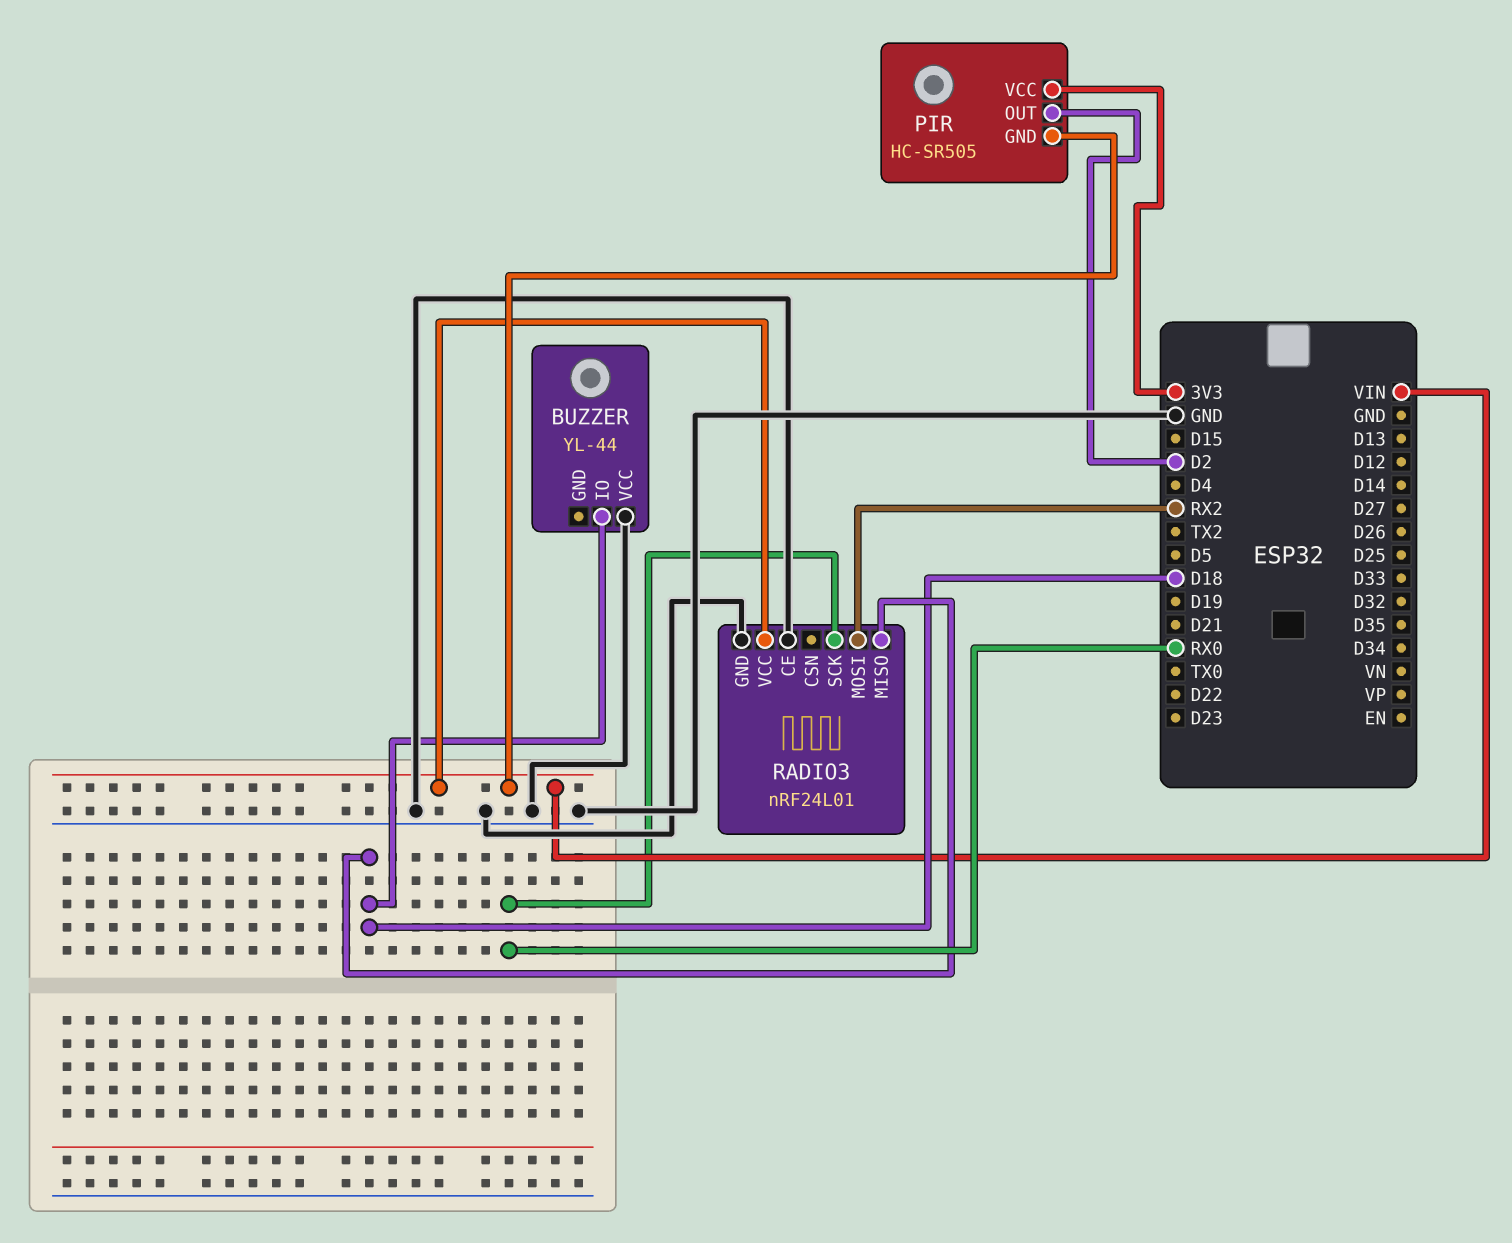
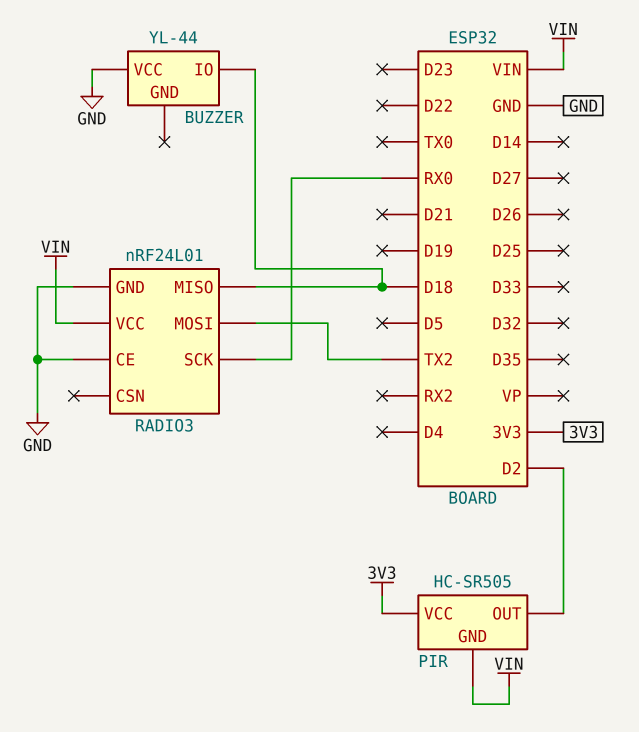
RADIO3 pin MOSI: RX2 -> TX2

